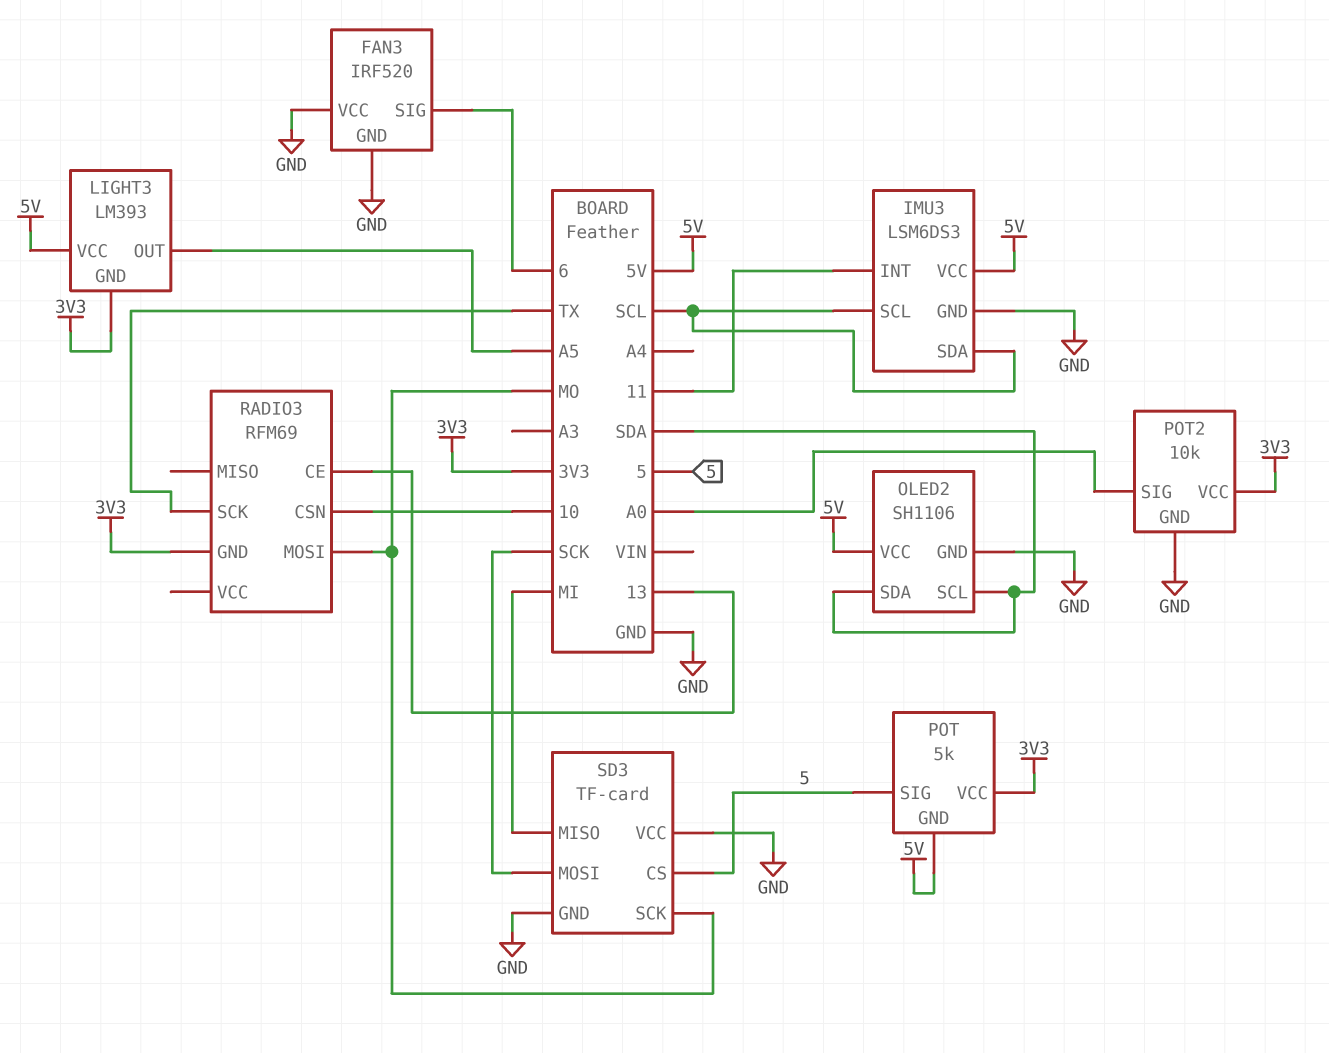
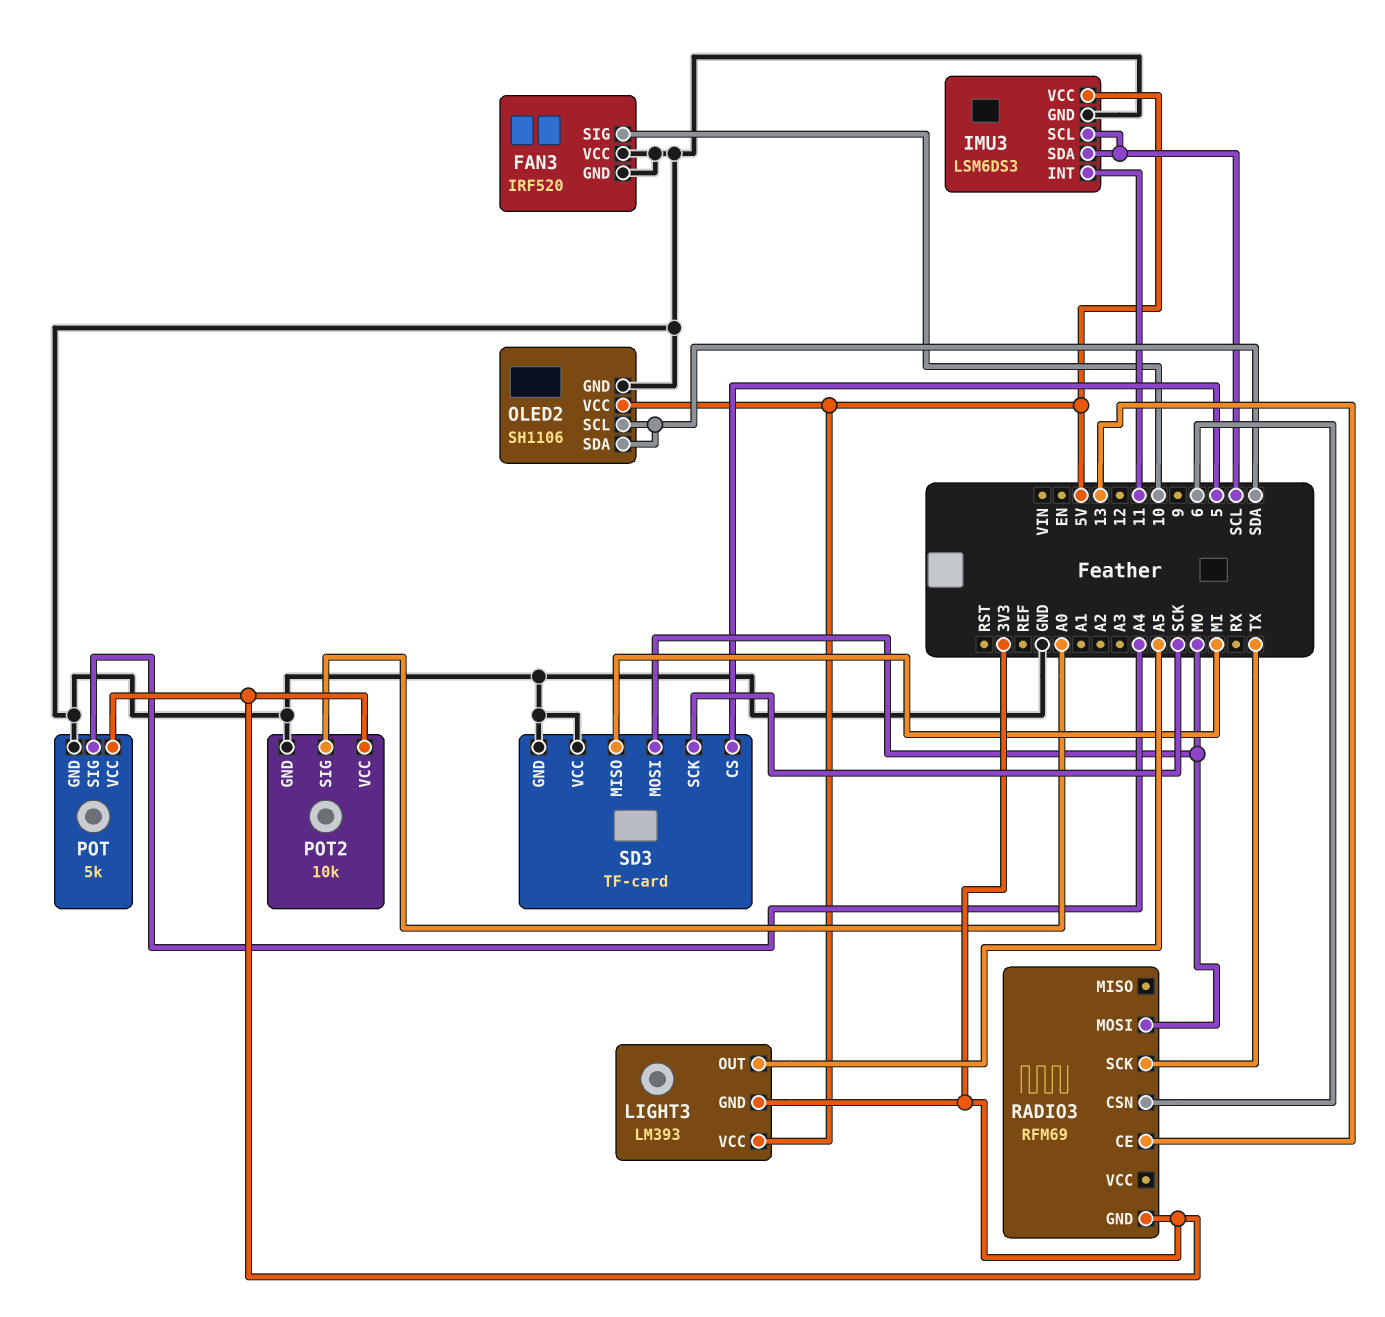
FAN3 pin SIG: 6 -> 10
POT pin GND: 5V -> GND
POT pin SIG: 5 -> A4
RADIO3 pin CSN: 10 -> 6
SD3 pin MOSI: SCK -> MO
SD3 pin SCK: MO -> SCK

